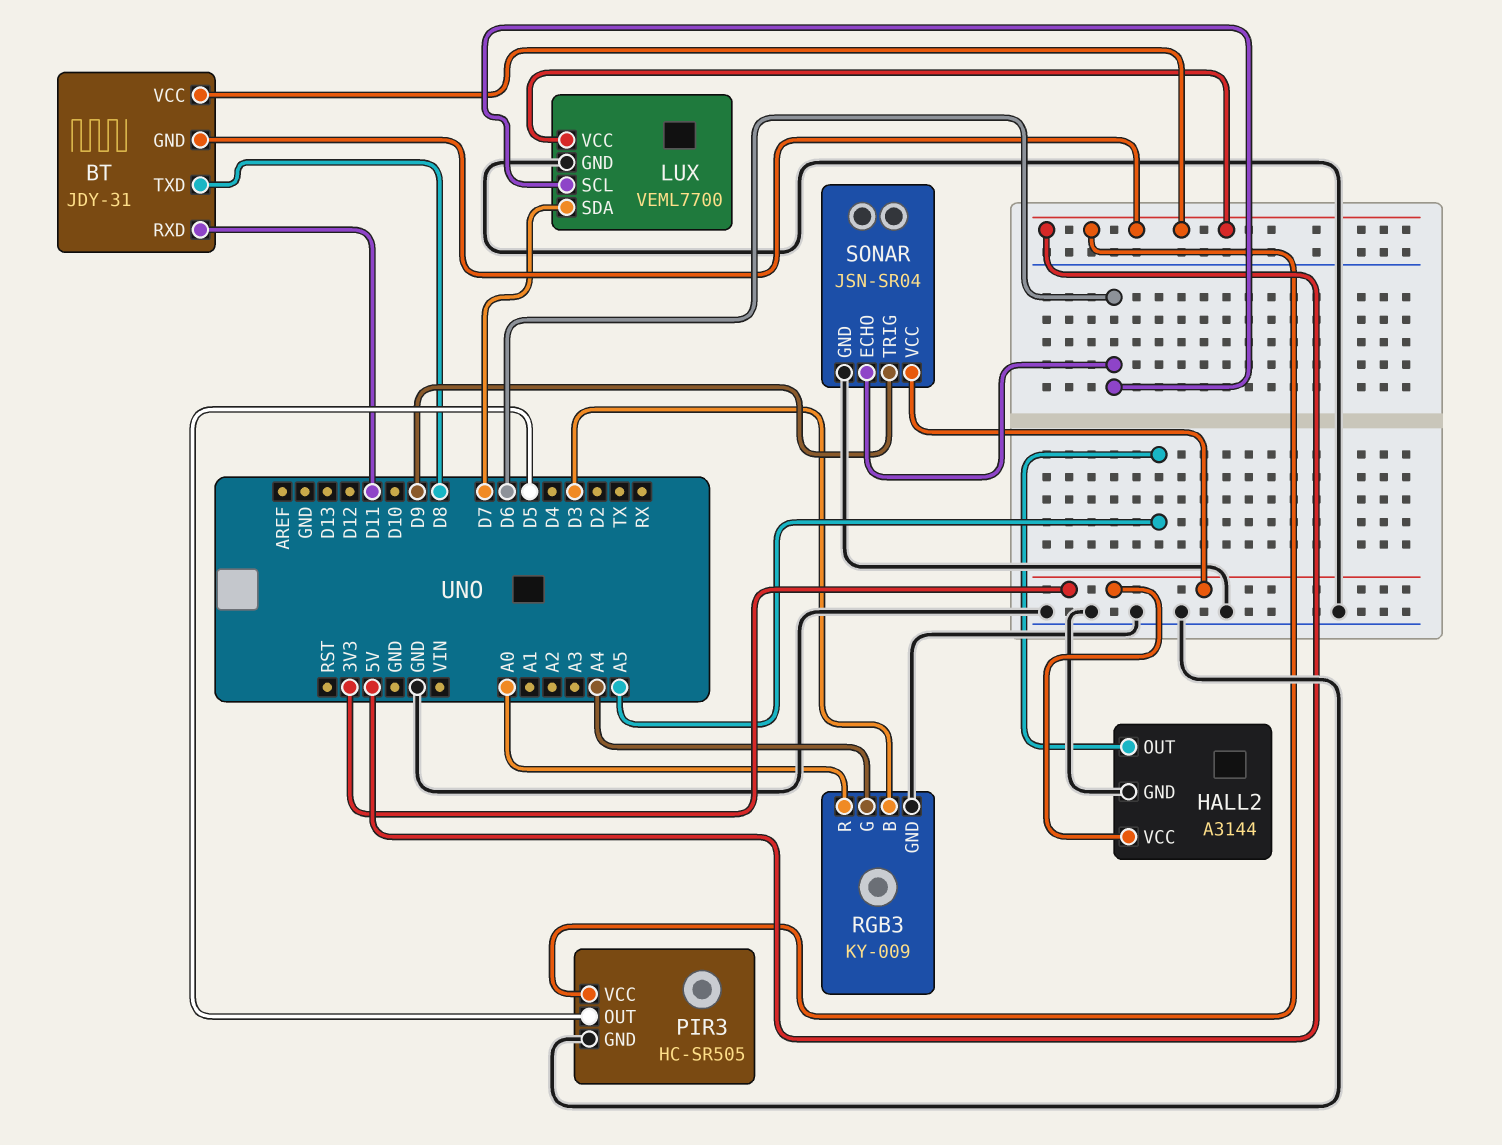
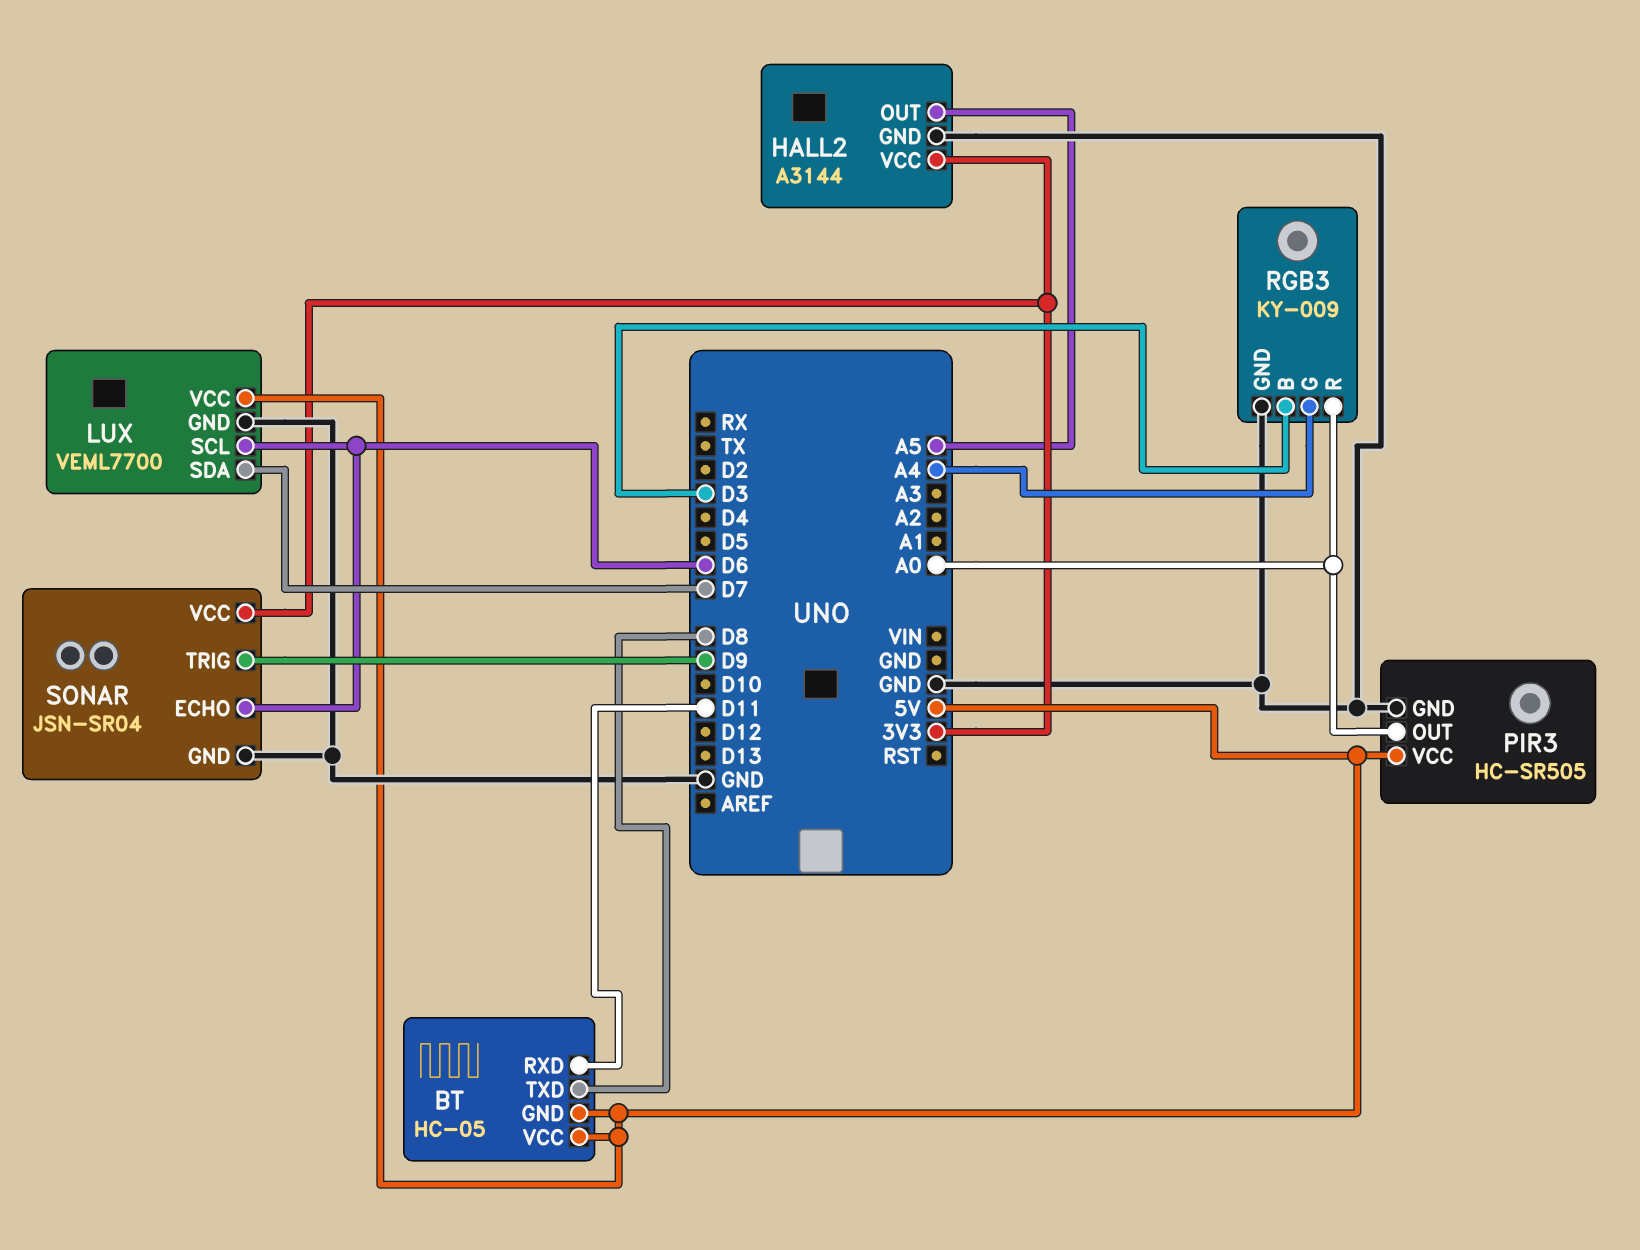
BT: JDY-31 -> HC-05
PIR3 pin OUT: D5 -> A0

